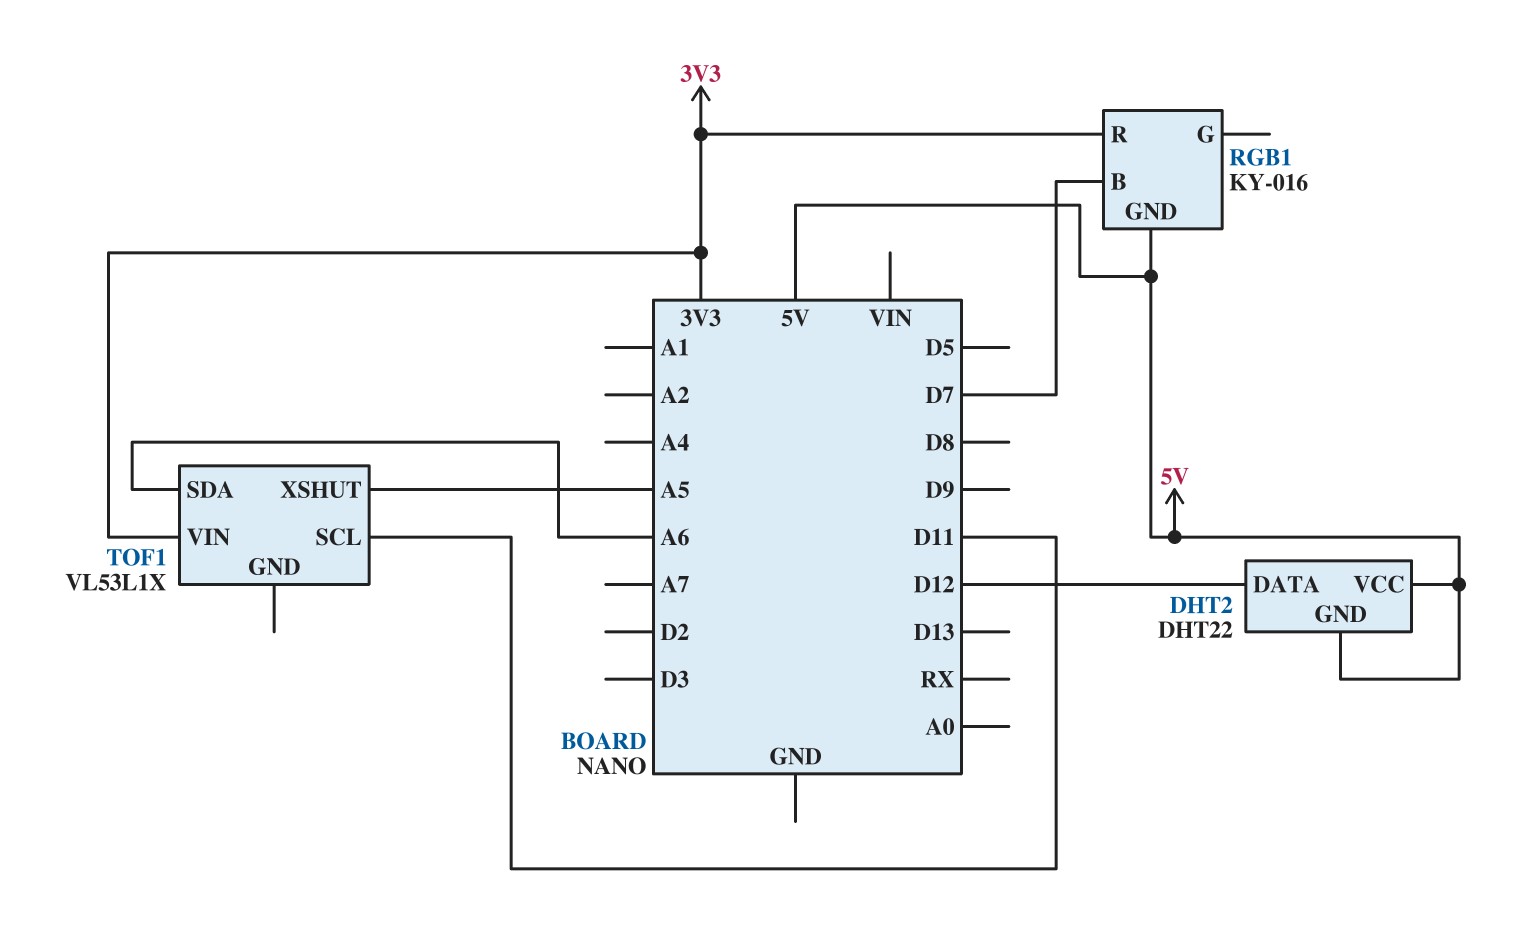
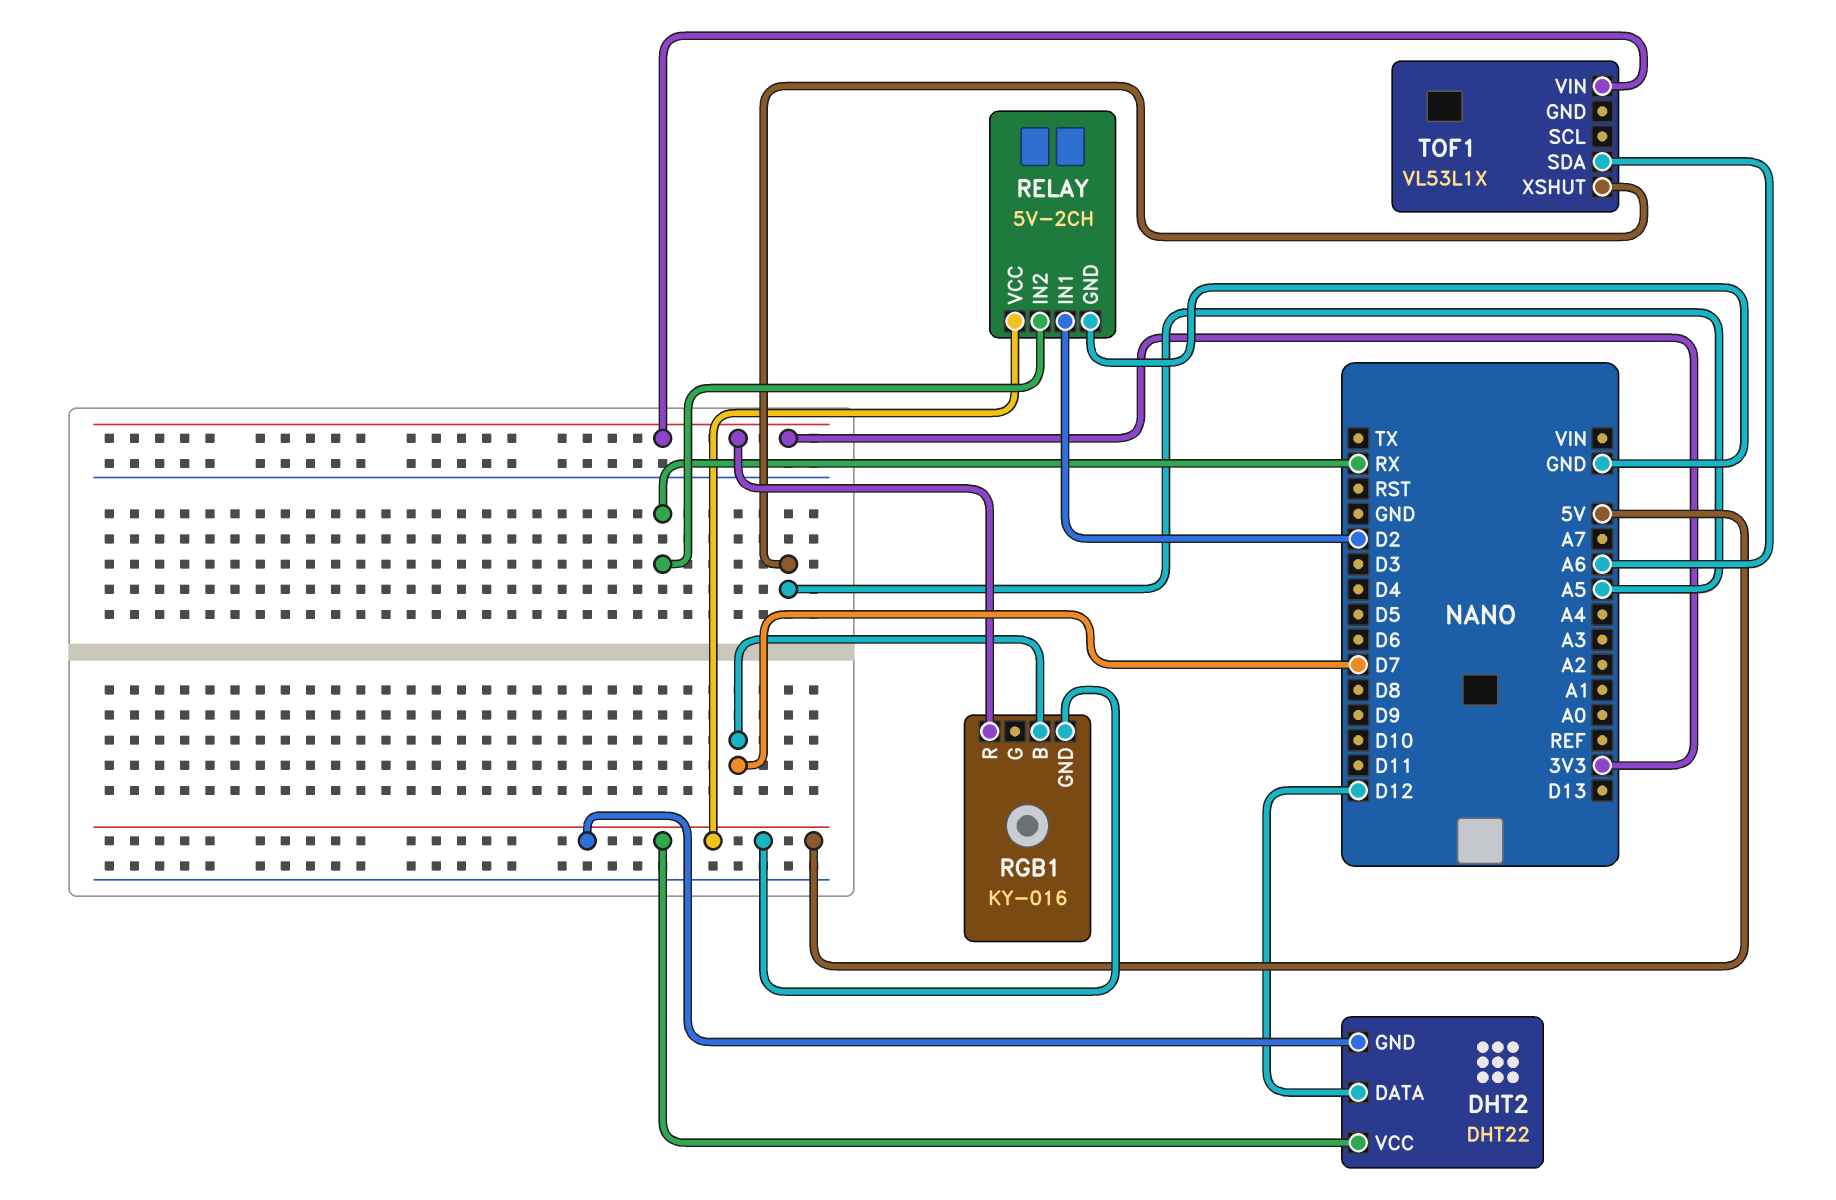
RELAY: none -> 5V-2CH
RELAY pin GND: none -> GND
RELAY pin IN1: none -> D2
RELAY pin IN2: none -> RX
RELAY pin VCC: none -> 5V
TOF1 pin SCL: D11 -> none

